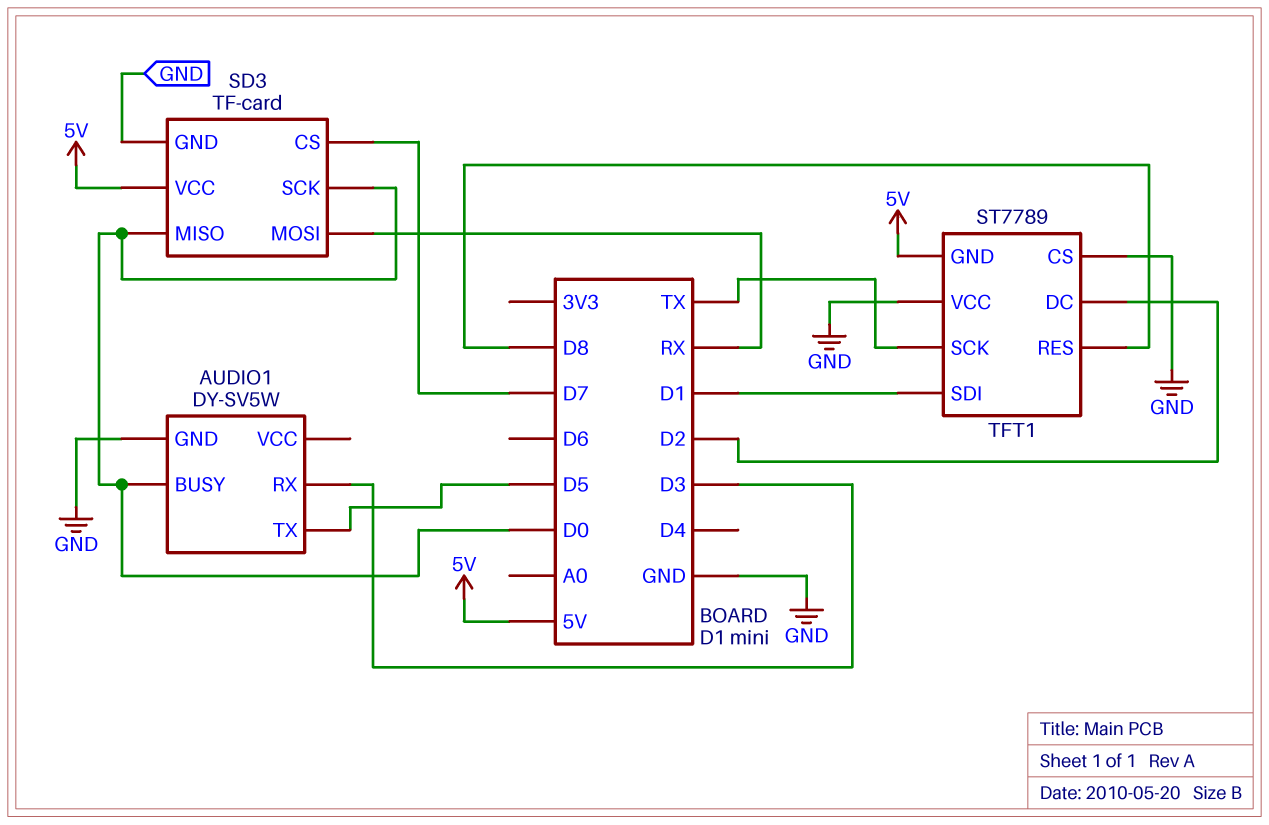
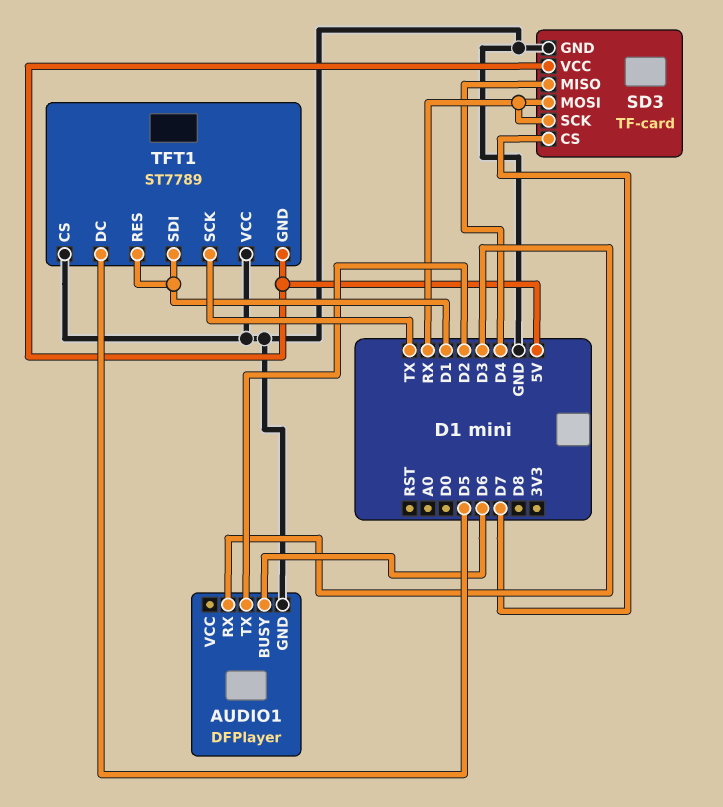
AUDIO1: DY-SV5W -> DFPlayer
AUDIO1 pin BUSY: D0 -> D6
AUDIO1 pin TX: D5 -> D2
SD3 pin MISO: D0 -> D4
SD3 pin SCK: D0 -> RX
TFT1 pin DC: D2 -> D5
TFT1 pin RES: D8 -> D1

